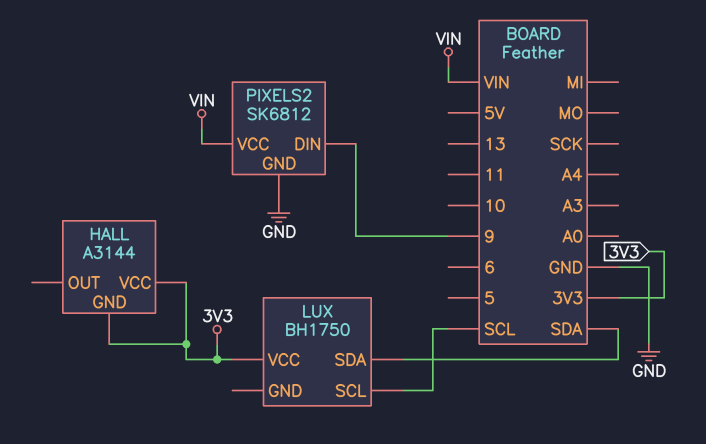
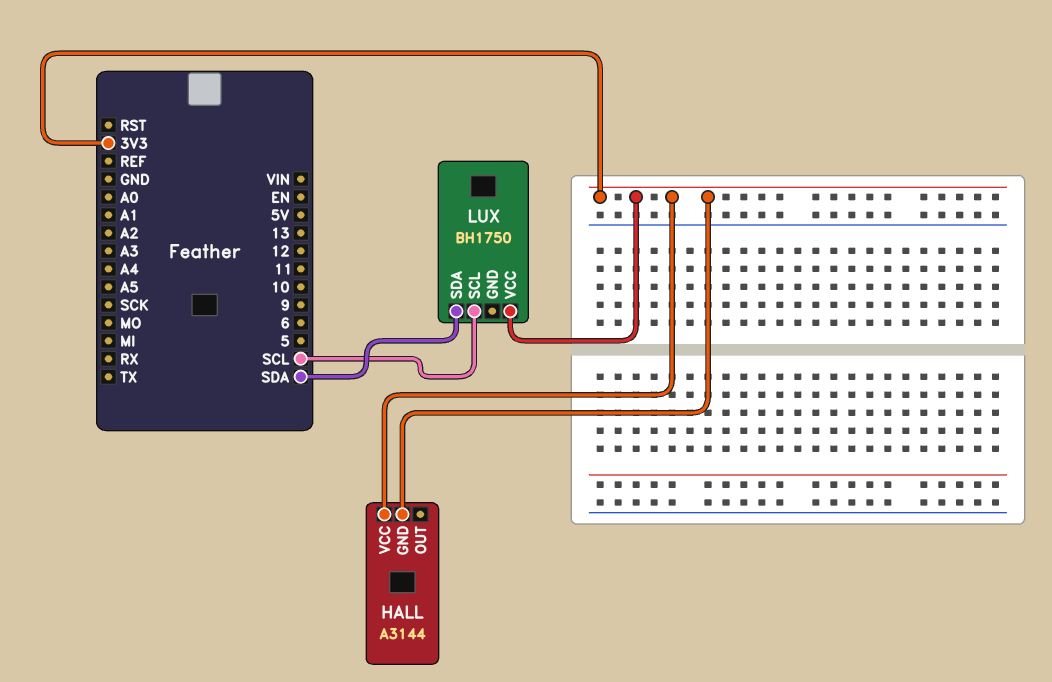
PIXELS2: SK6812 -> none
PIXELS2 pin DIN: 9 -> none
PIXELS2 pin GND: GND -> none
PIXELS2 pin VCC: VIN -> none

